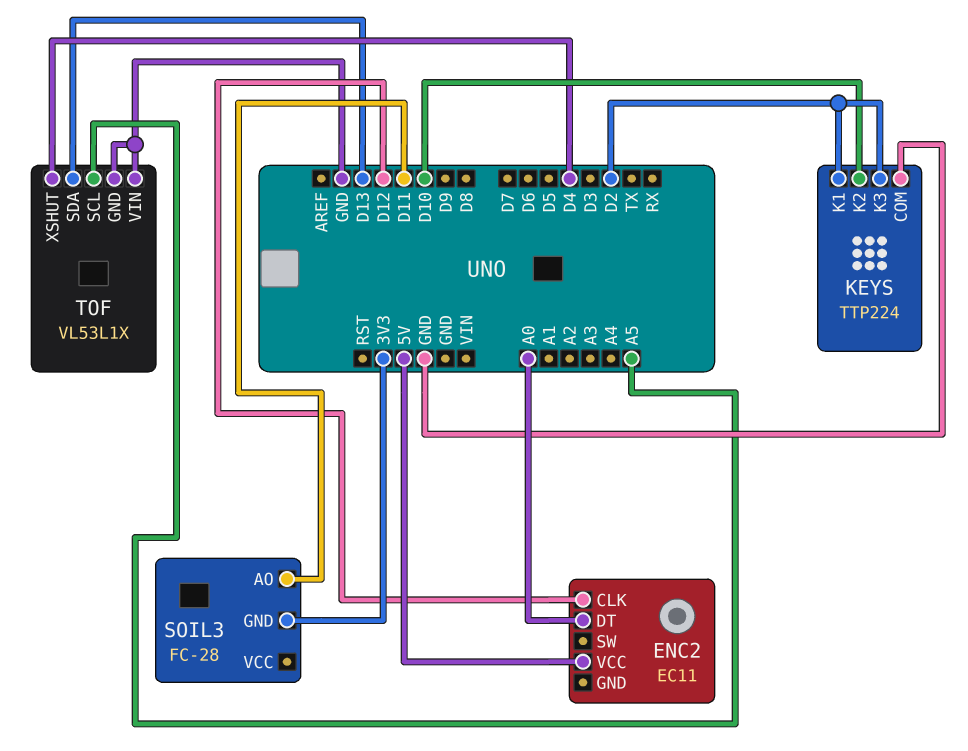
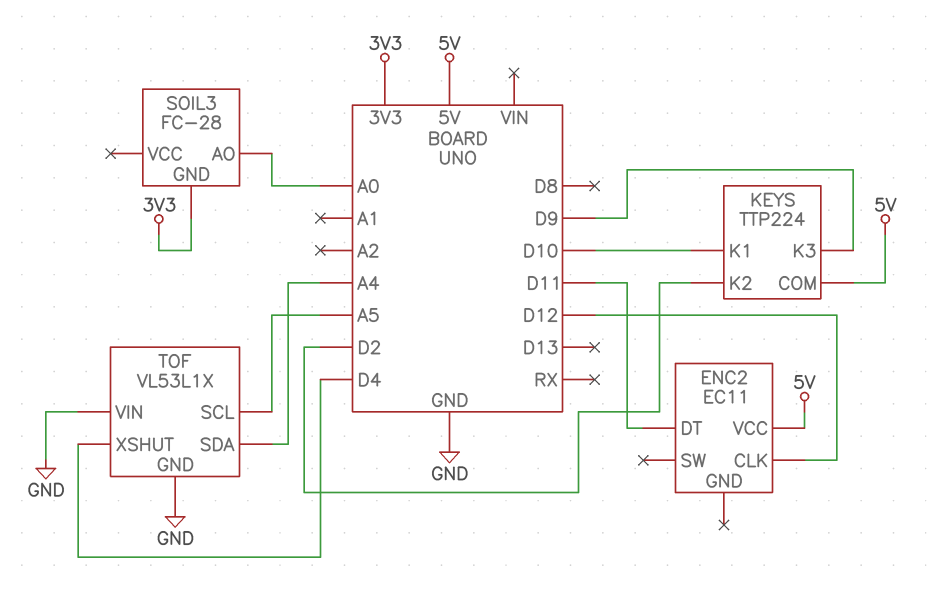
ENC2 pin DT: A0 -> D11
KEYS pin COM: GND -> 5V
KEYS pin K1: D2 -> D10
KEYS pin K2: D10 -> D2
KEYS pin K3: D2 -> D9
SOIL3 pin AO: D11 -> A0
TOF pin SDA: D13 -> A4

